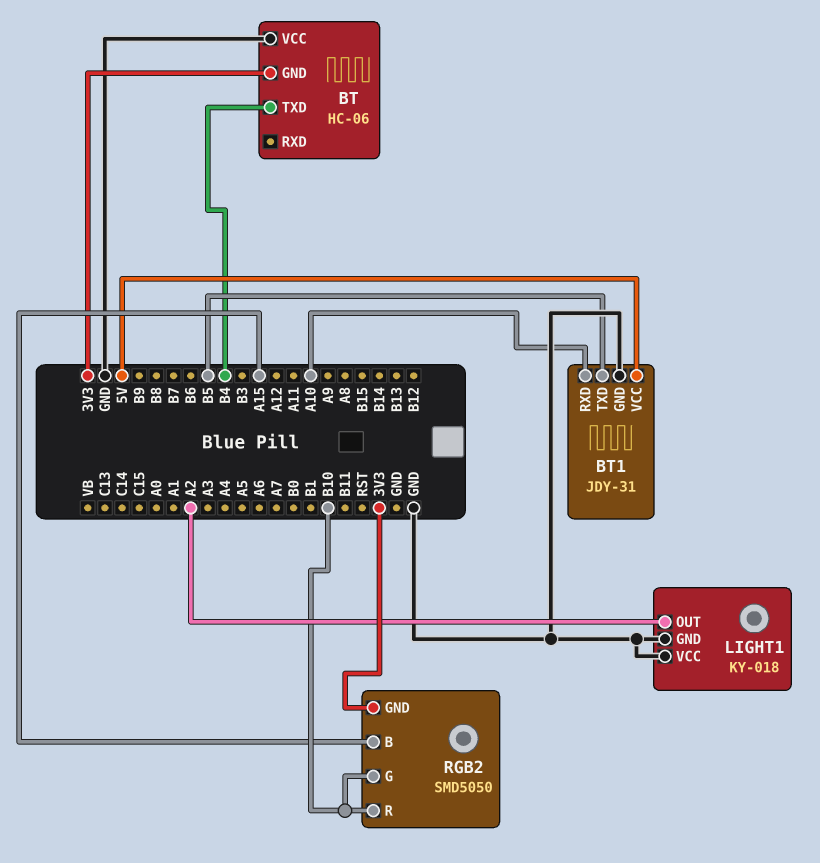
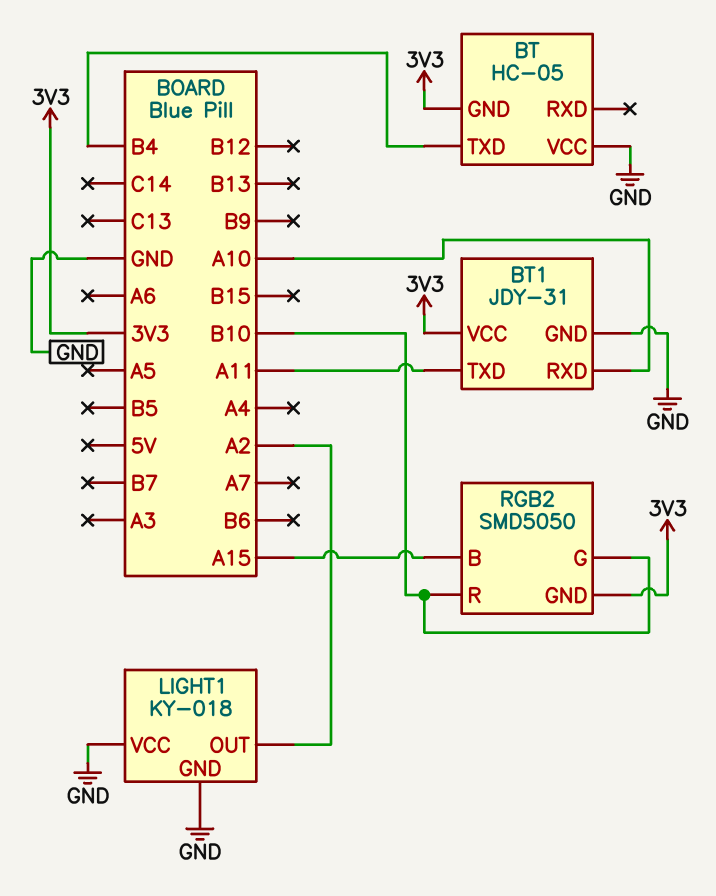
BT: HC-06 -> HC-05
BT1 pin TXD: B5 -> A11
BT1 pin VCC: 5V -> 3V3

